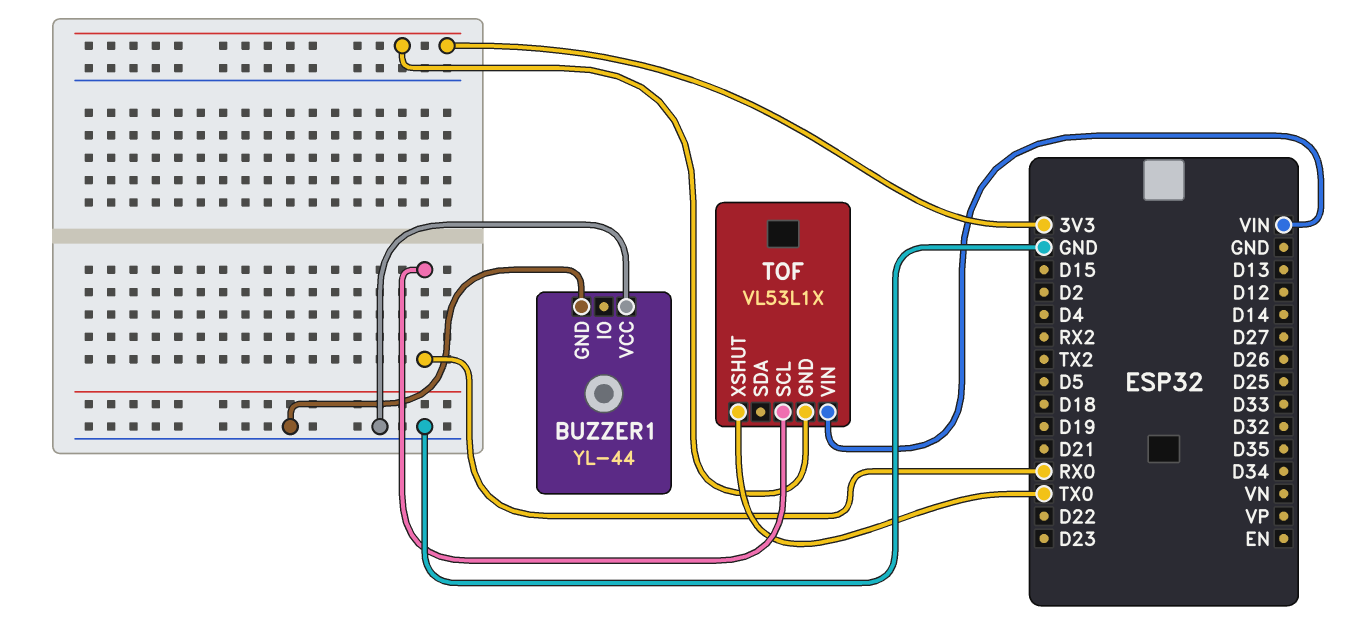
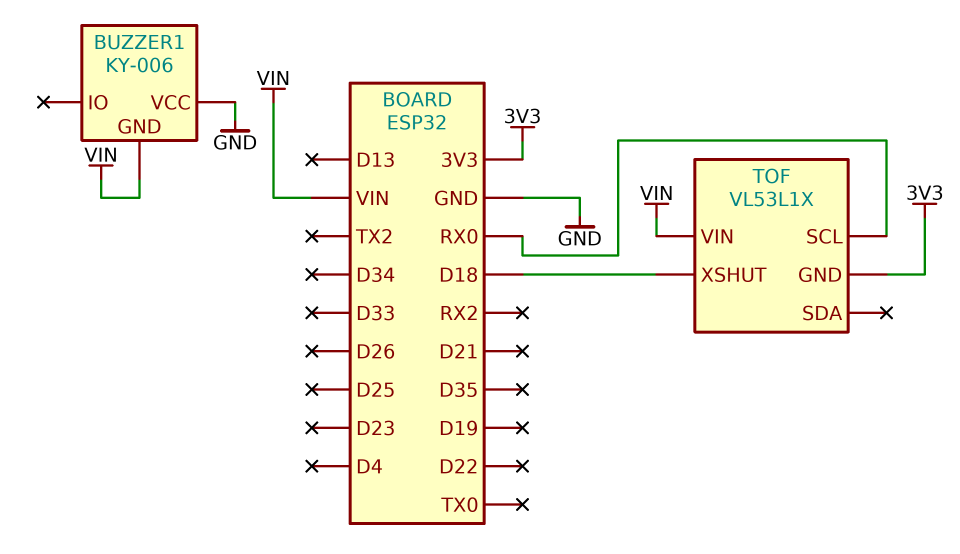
BUZZER1: YL-44 -> KY-006
BUZZER1 pin GND: GND -> VIN
TOF pin XSHUT: TX0 -> D18

